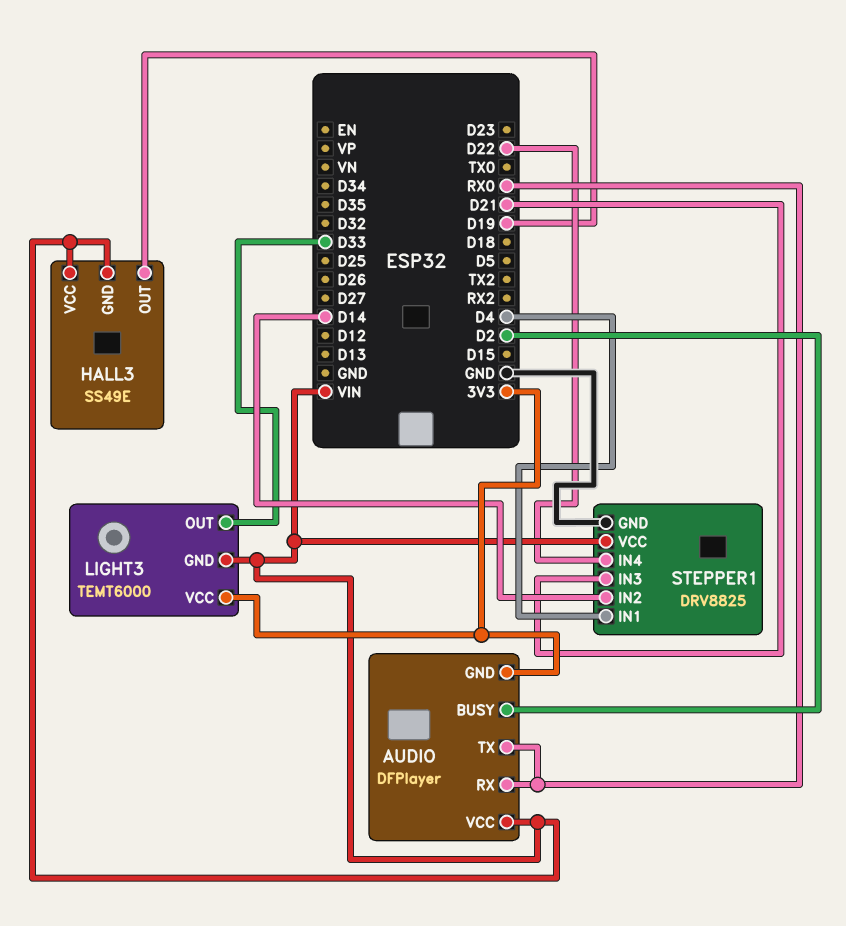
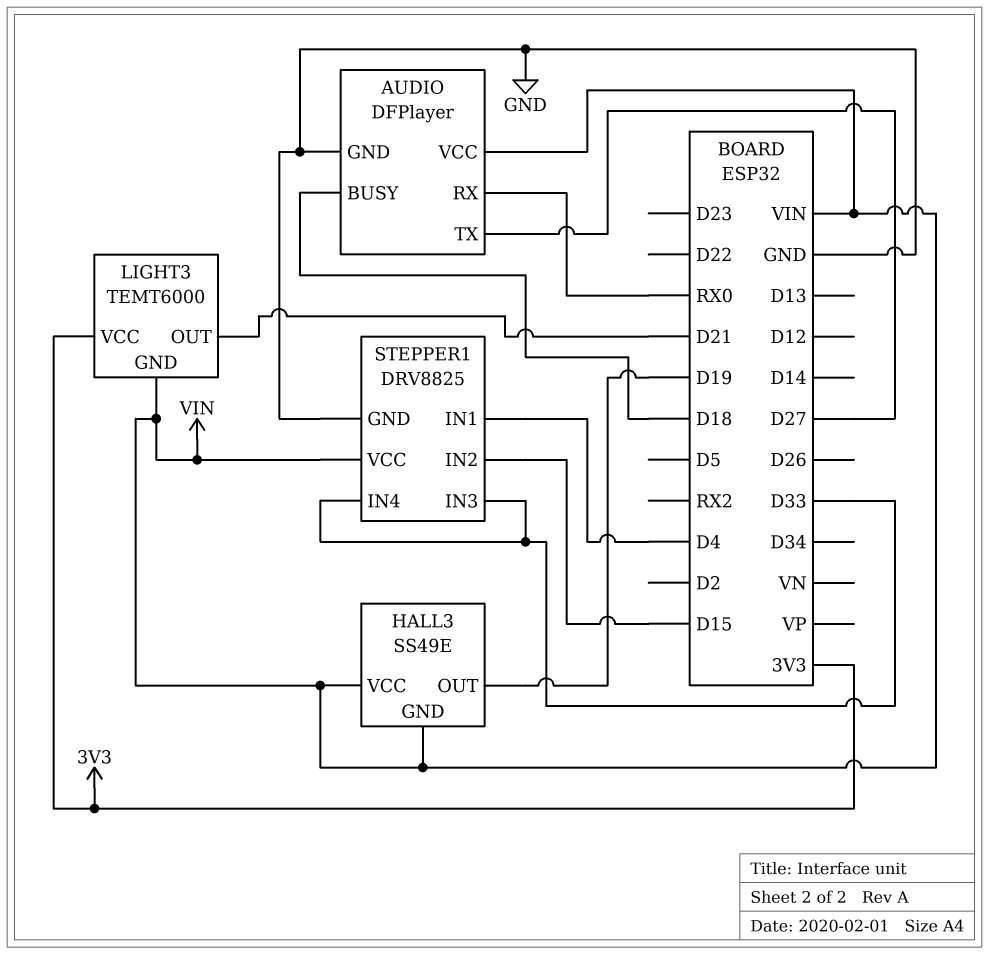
AUDIO pin BUSY: D2 -> D18
AUDIO pin GND: 3V3 -> GND
AUDIO pin TX: RX0 -> D27
LIGHT3 pin OUT: D33 -> D21
STEPPER1 pin IN2: D14 -> D15
STEPPER1 pin IN3: D21 -> D33
STEPPER1 pin IN4: D22 -> D33

